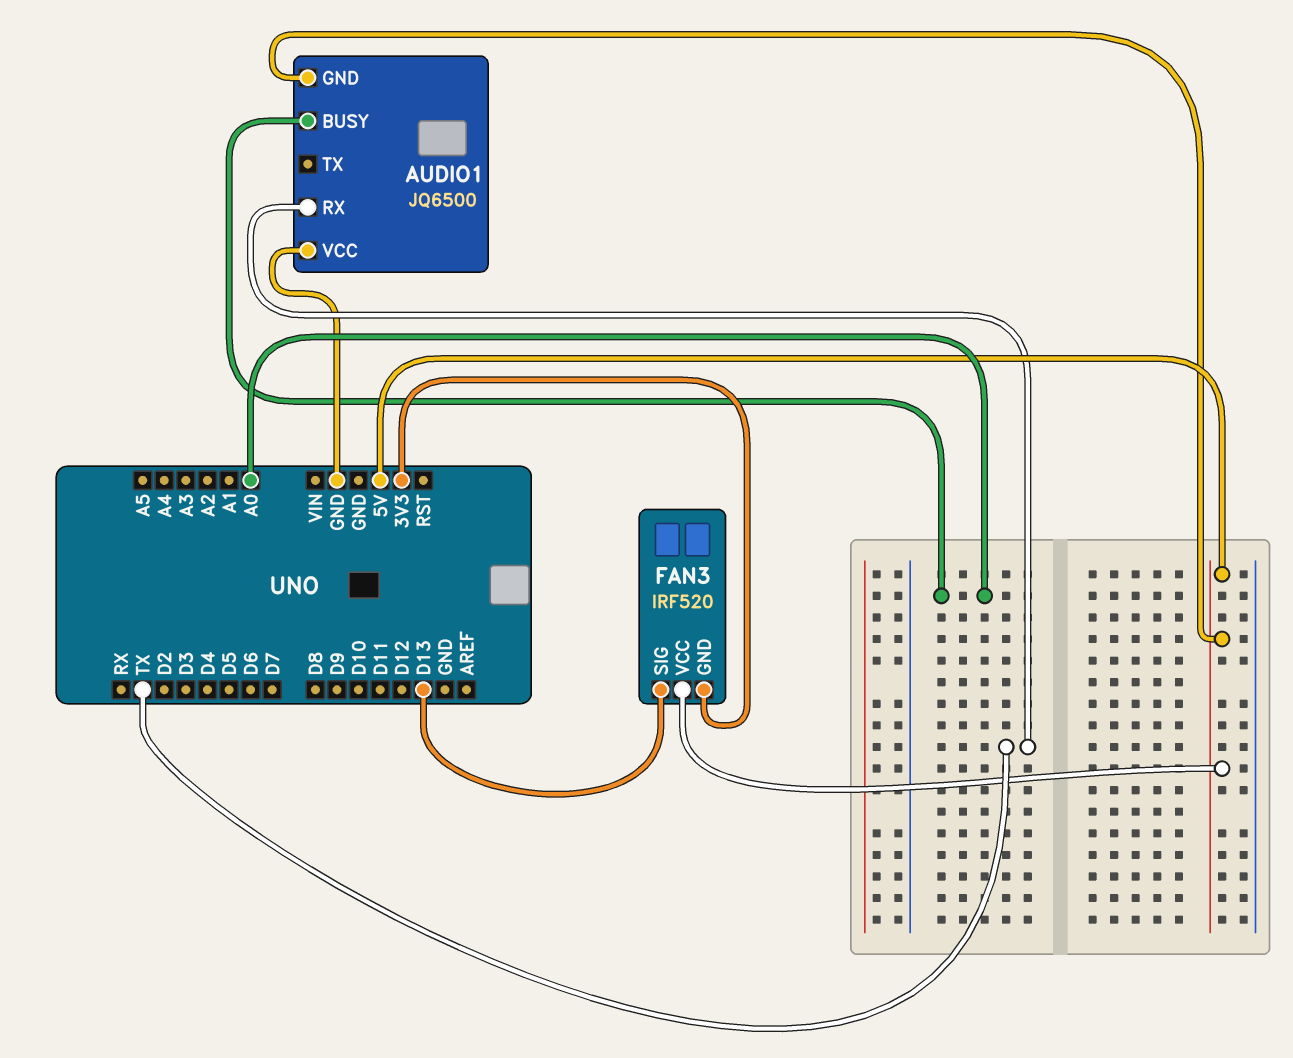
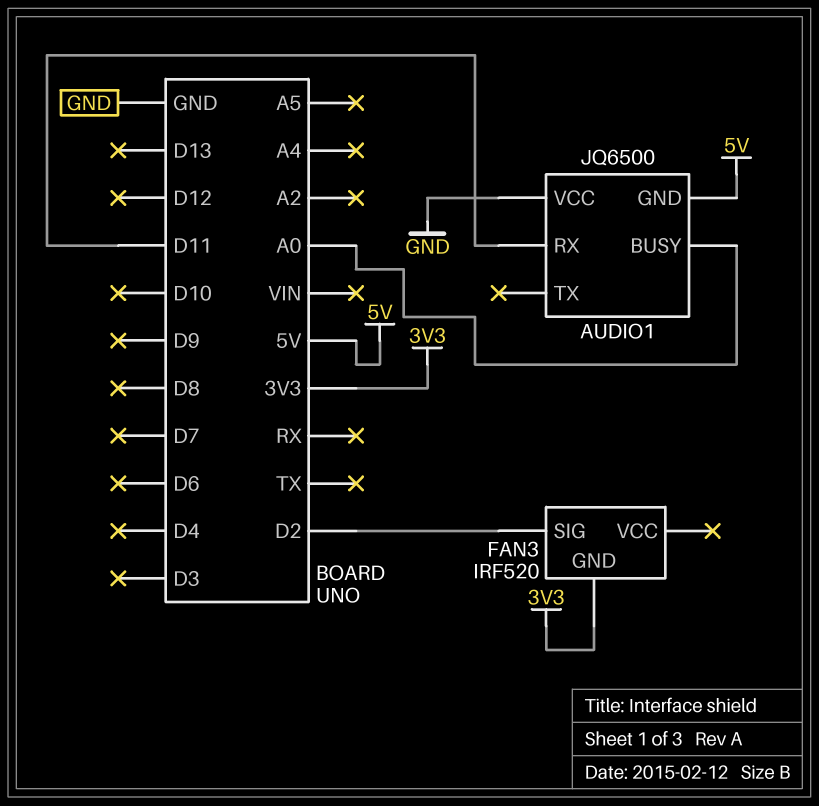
AUDIO1 pin RX: TX -> D11
FAN3 pin SIG: D13 -> D2
FAN3 pin VCC: 5V -> none

